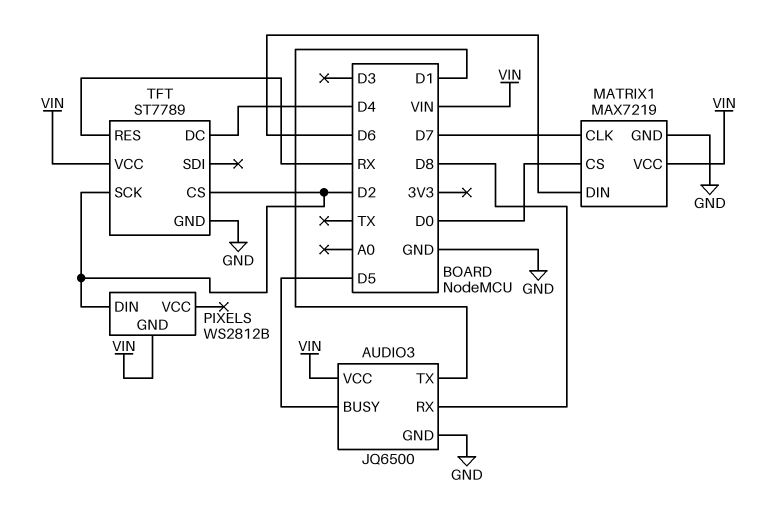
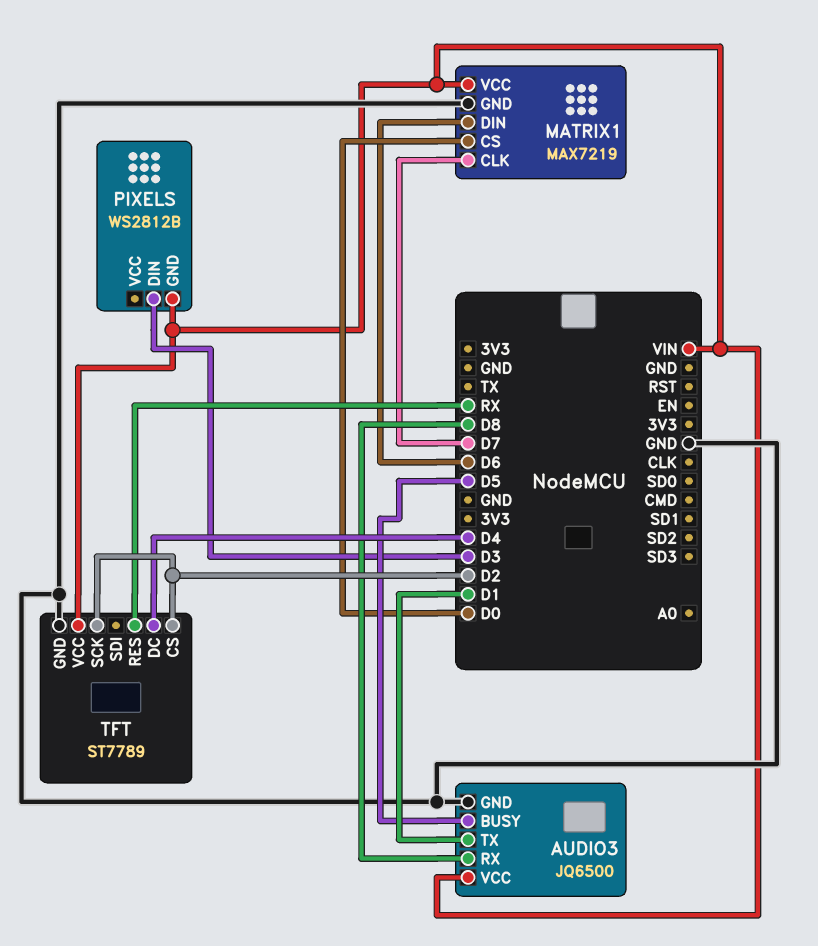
PIXELS pin DIN: D2 -> D3

